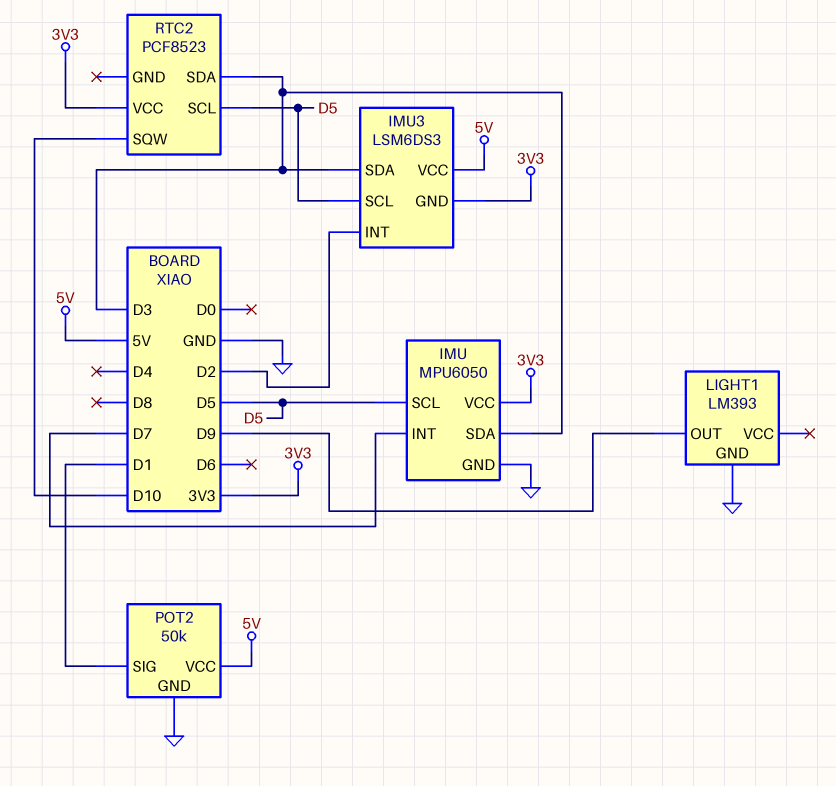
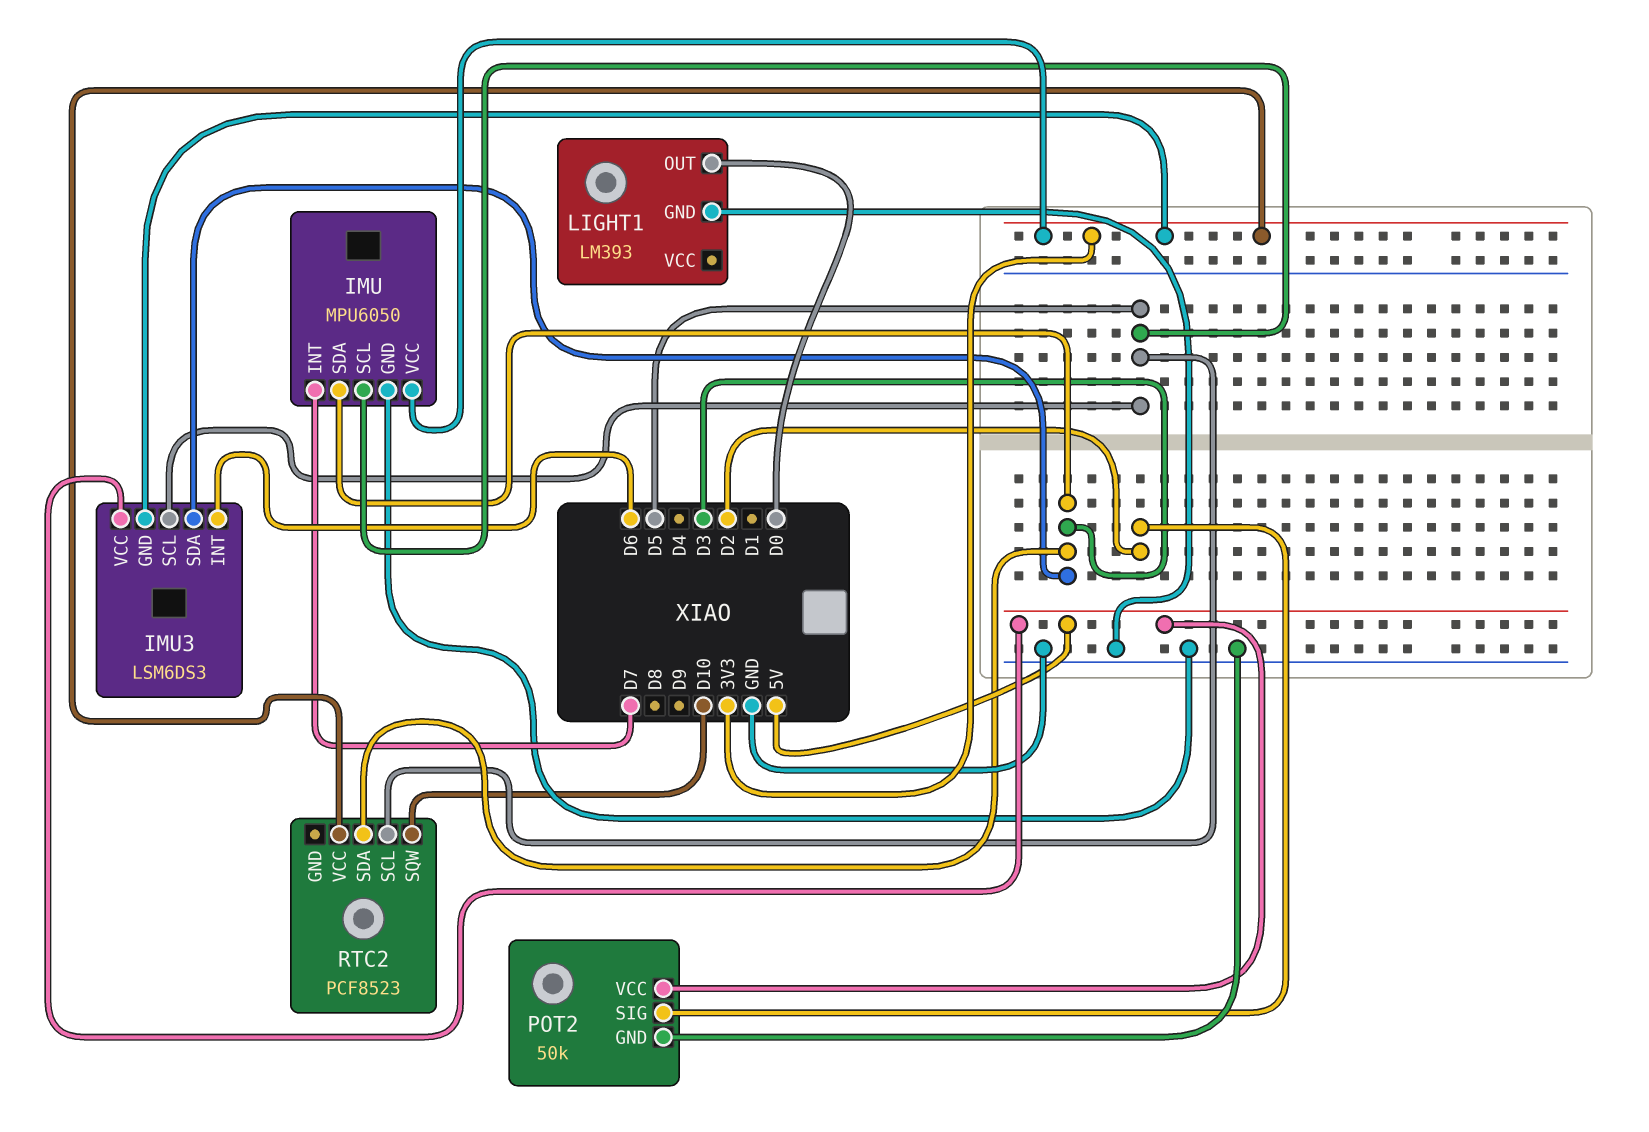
IMU3 pin INT: D2 -> D6
LIGHT1 pin OUT: D9 -> D0
POT2 pin SIG: D1 -> D2

